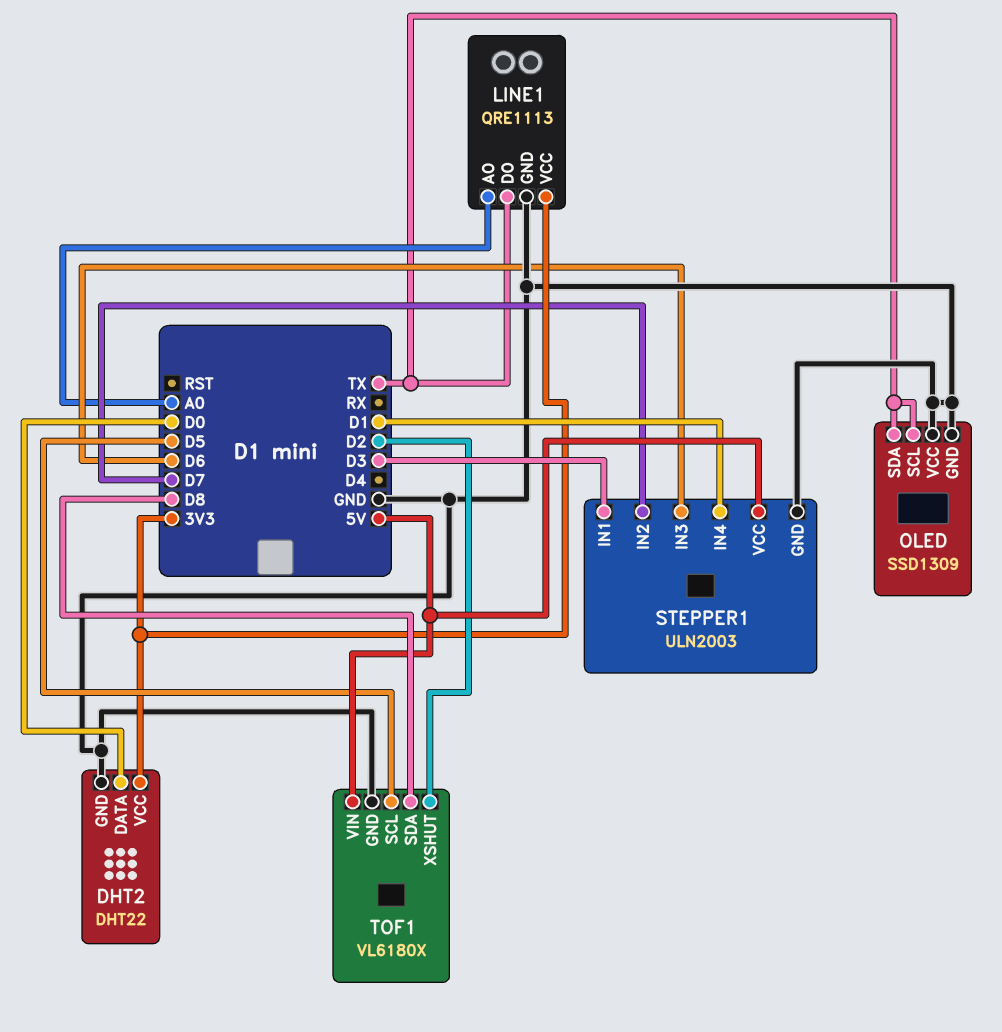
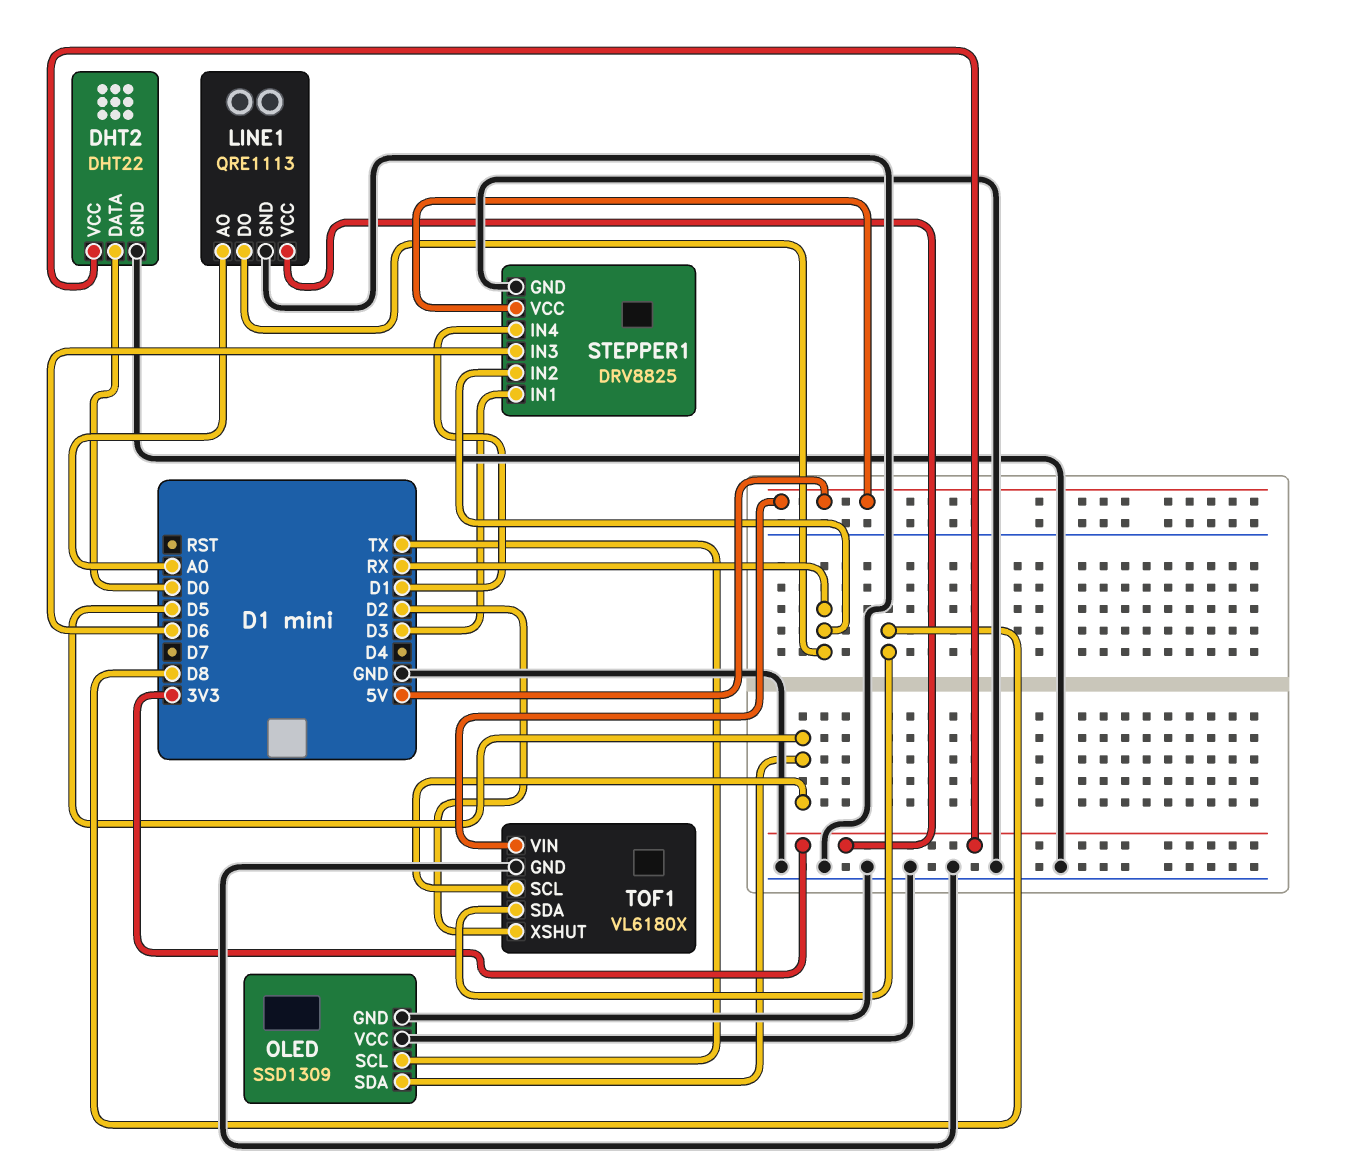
LINE1 pin DO: TX -> RX
OLED pin SDA: TX -> D5
STEPPER1: ULN2003 -> DRV8825
STEPPER1 pin IN2: D7 -> RX

